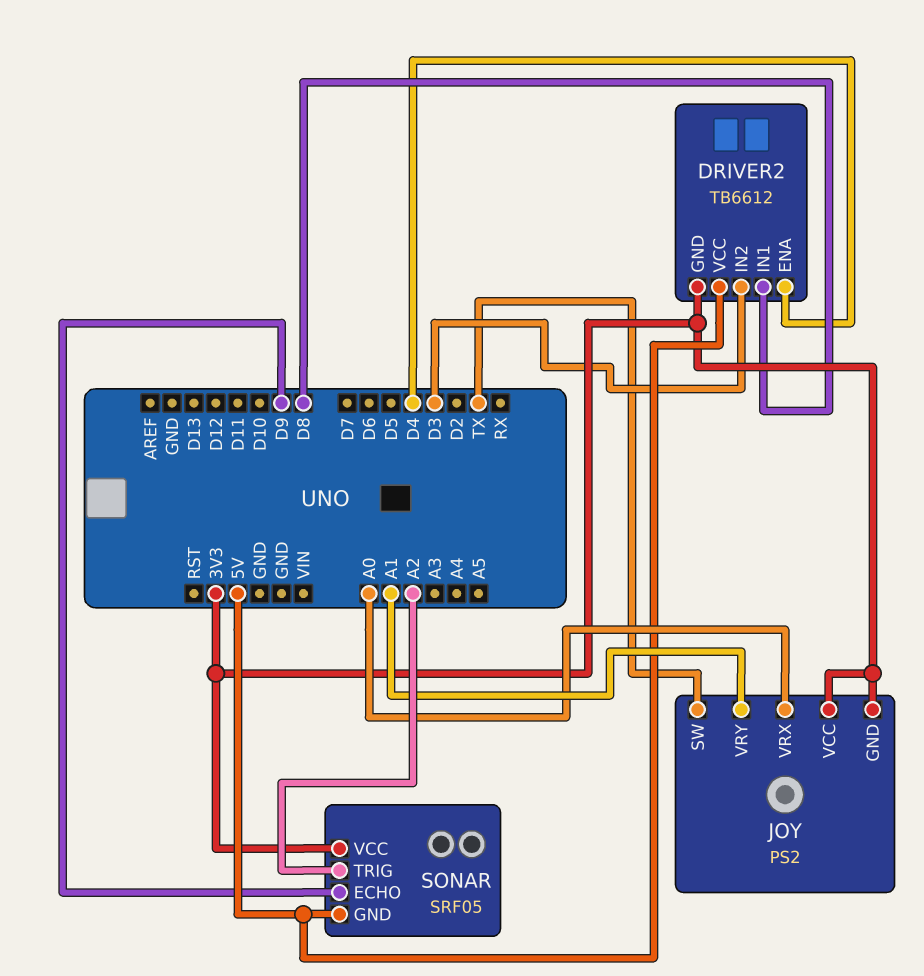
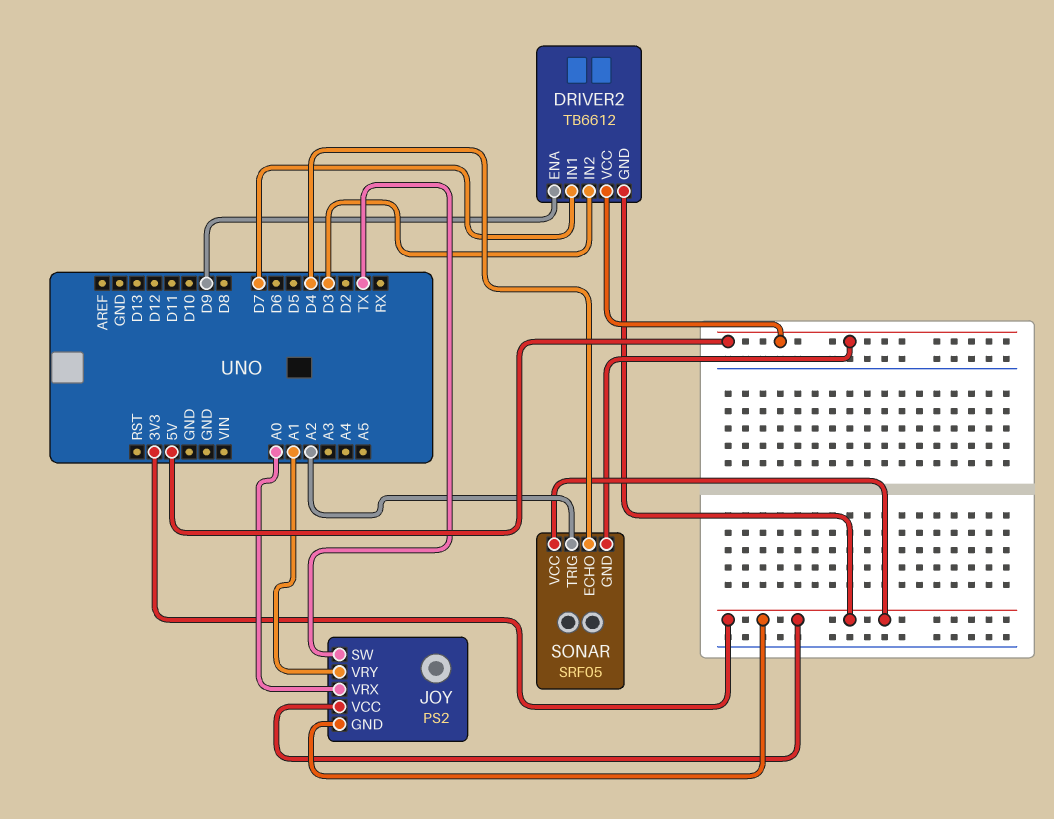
DRIVER2 pin ENA: D4 -> D9
DRIVER2 pin IN1: D8 -> D7
SONAR pin ECHO: D9 -> D4

